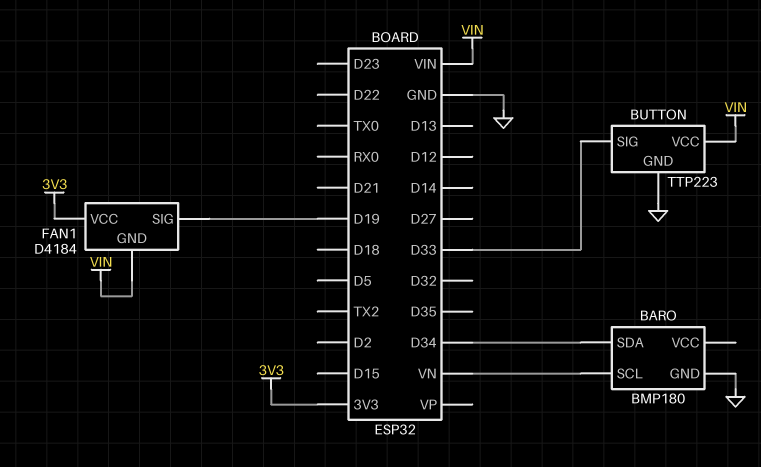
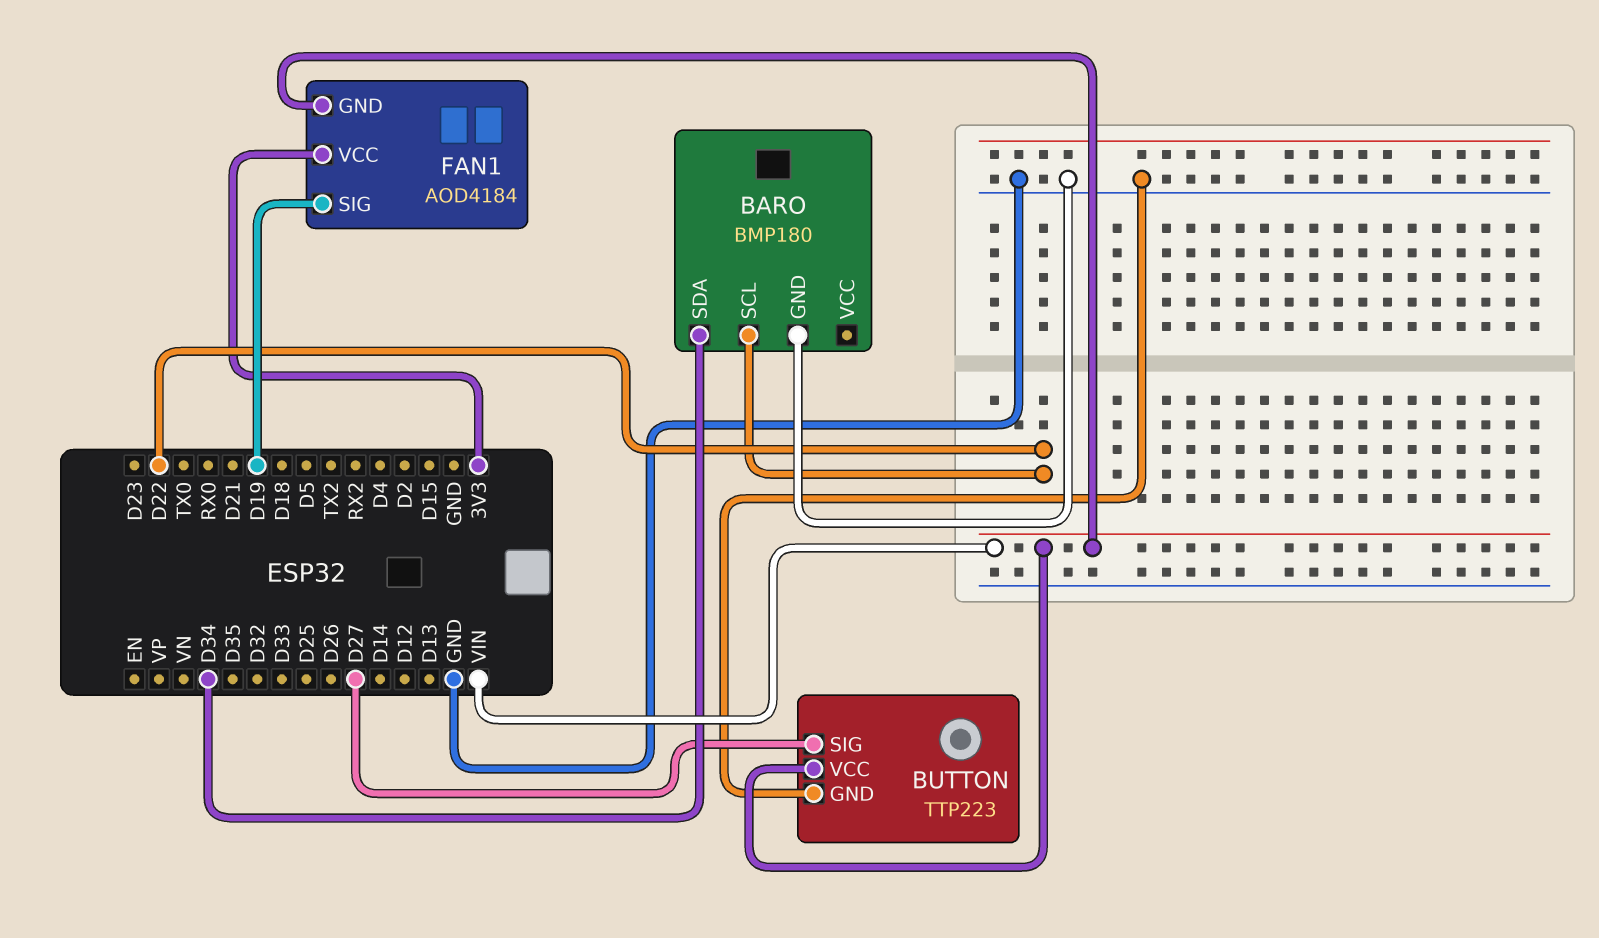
BARO pin SCL: VN -> D22
BUTTON pin SIG: D33 -> D27
FAN1: D4184 -> AOD4184

